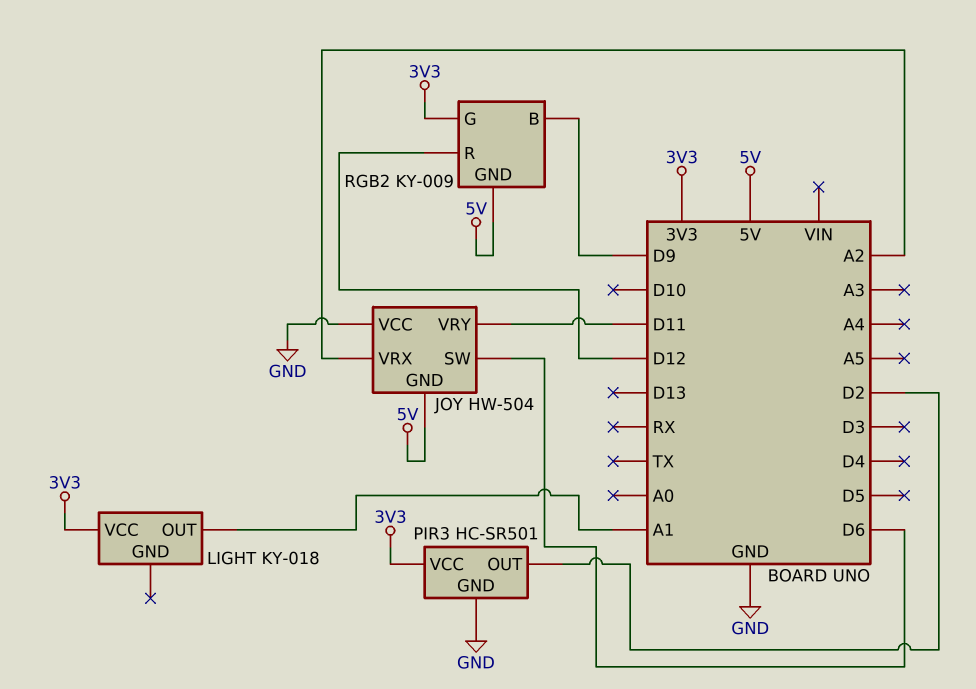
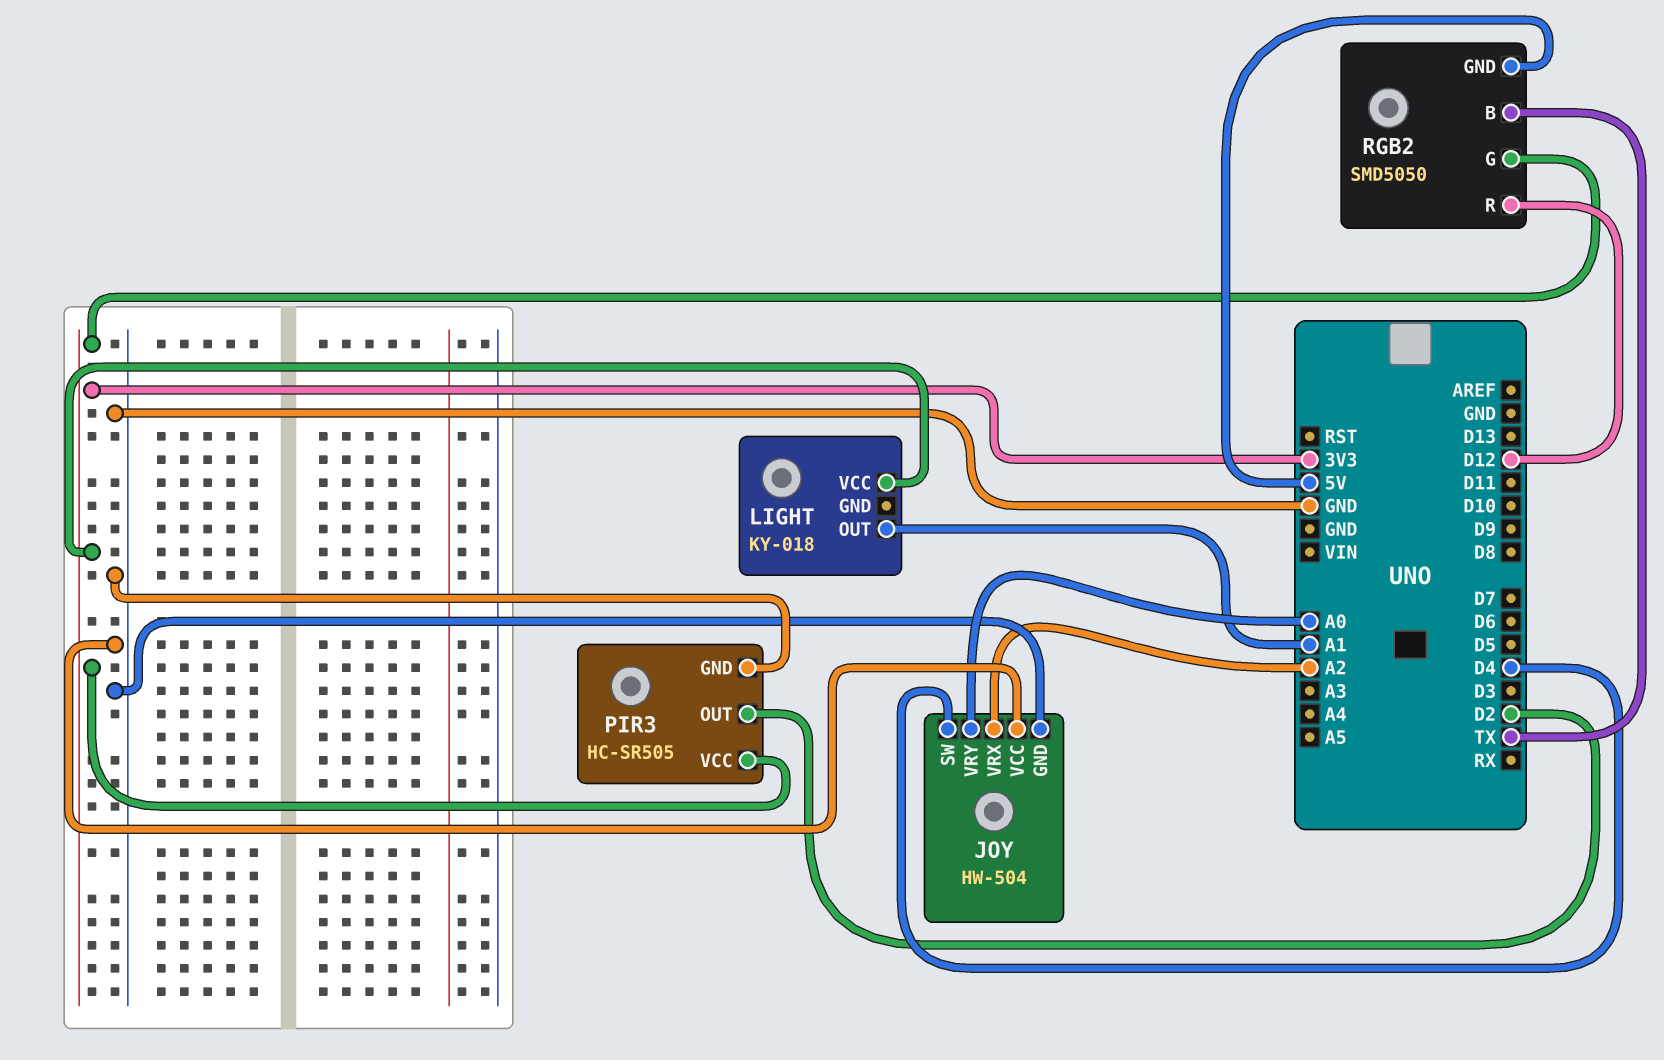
JOY pin GND: 5V -> GND
JOY pin SW: D6 -> D4
JOY pin VRY: D11 -> A0
PIR3: HC-SR501 -> HC-SR505
RGB2: KY-009 -> SMD5050
RGB2 pin B: D9 -> TX

